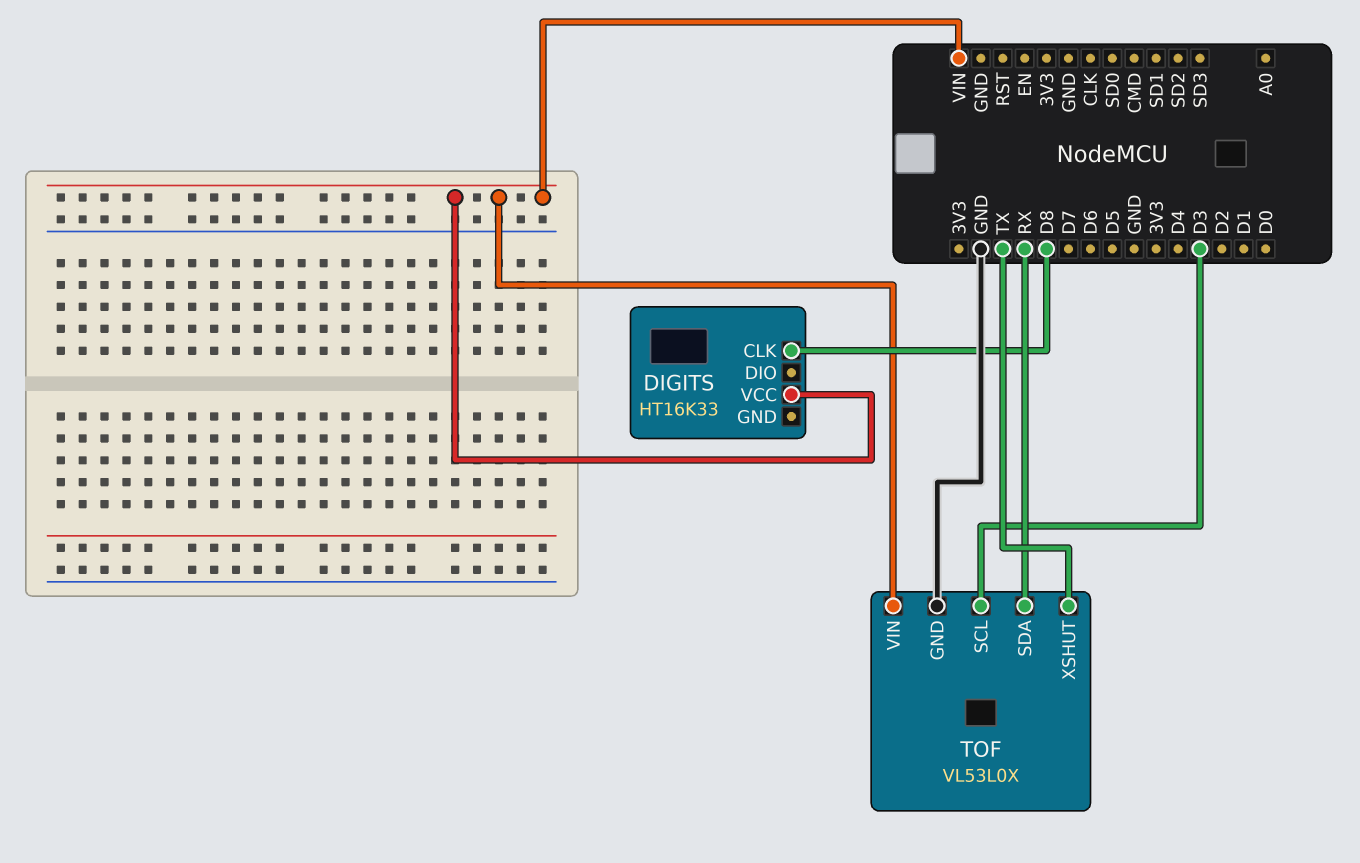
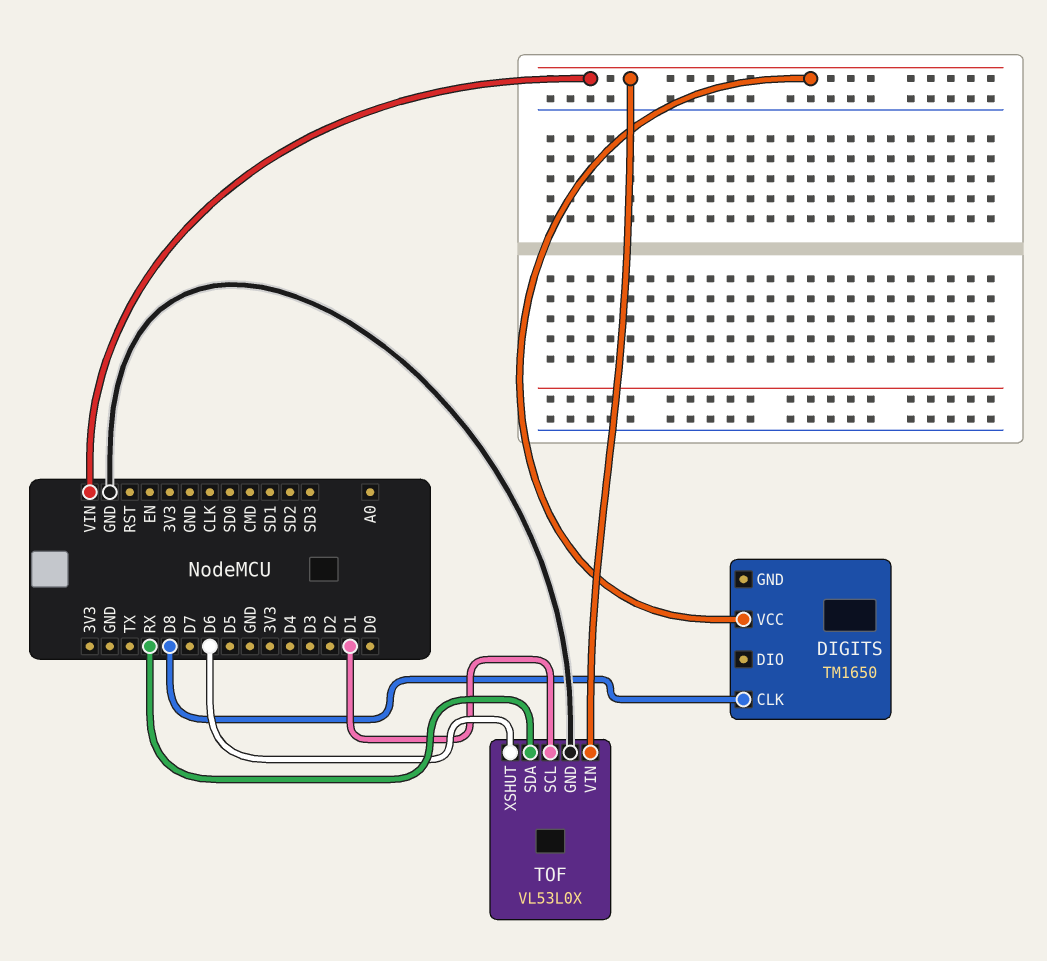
DIGITS: HT16K33 -> TM1650
TOF pin SCL: D3 -> D1
TOF pin XSHUT: TX -> D6

